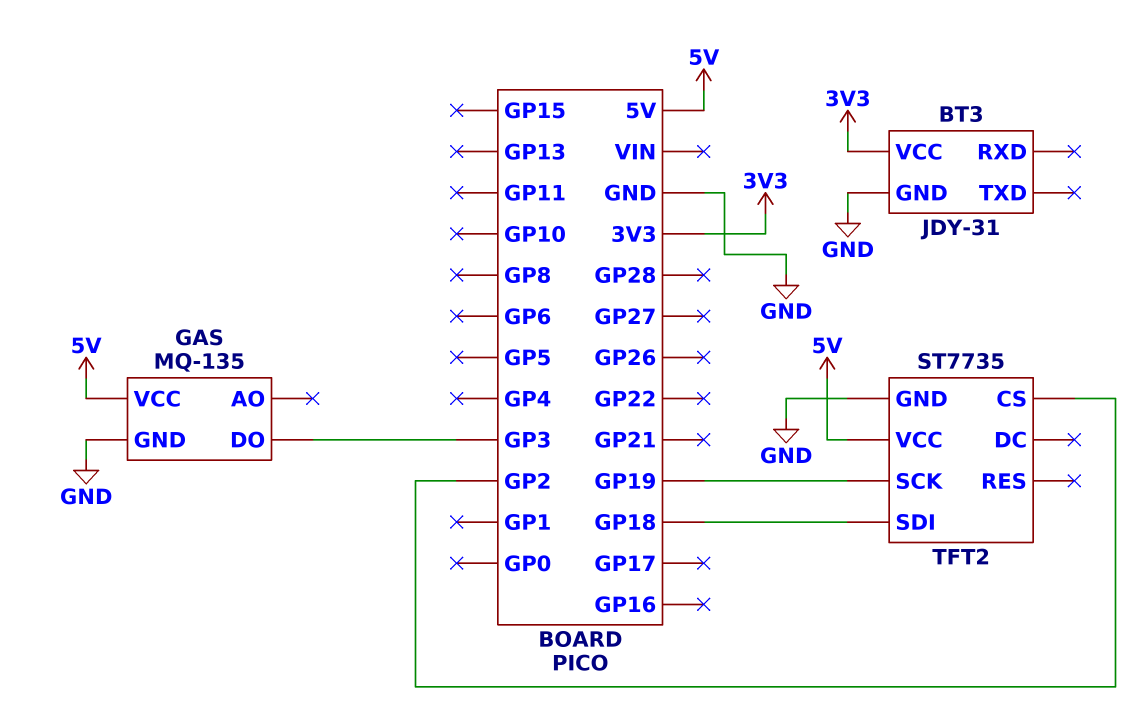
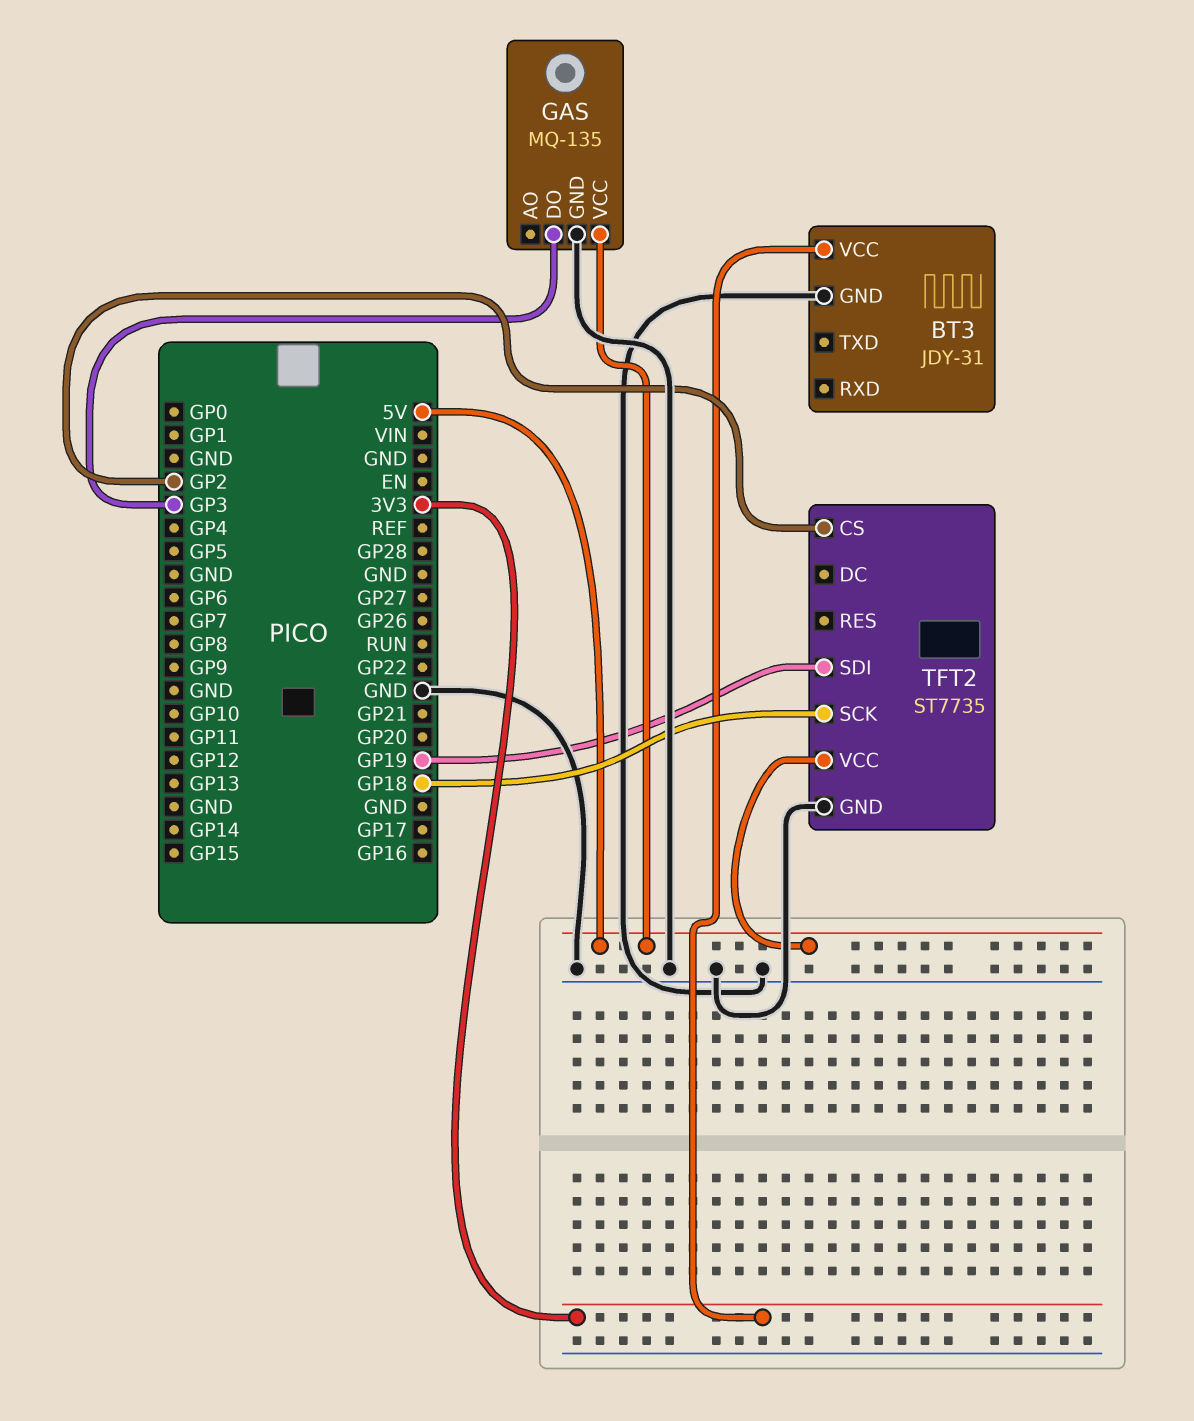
TFT2 pin SCK: GP19 -> GP18
TFT2 pin SDI: GP18 -> GP19

